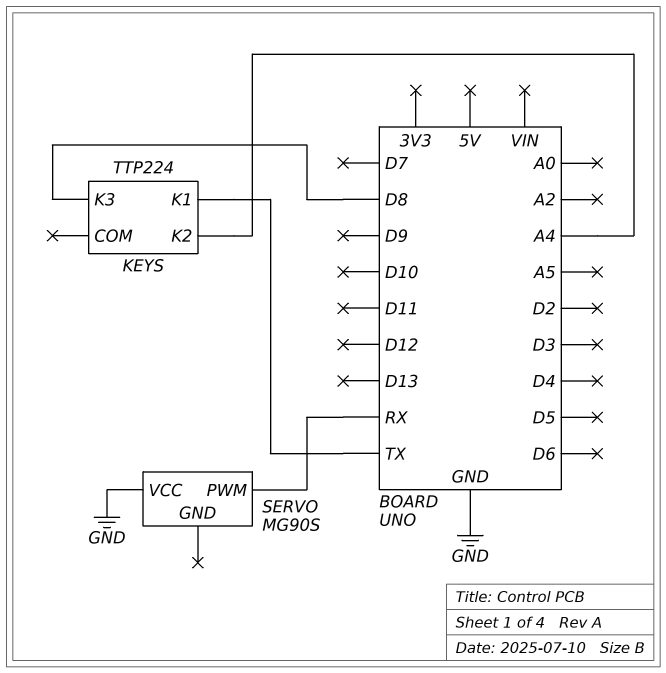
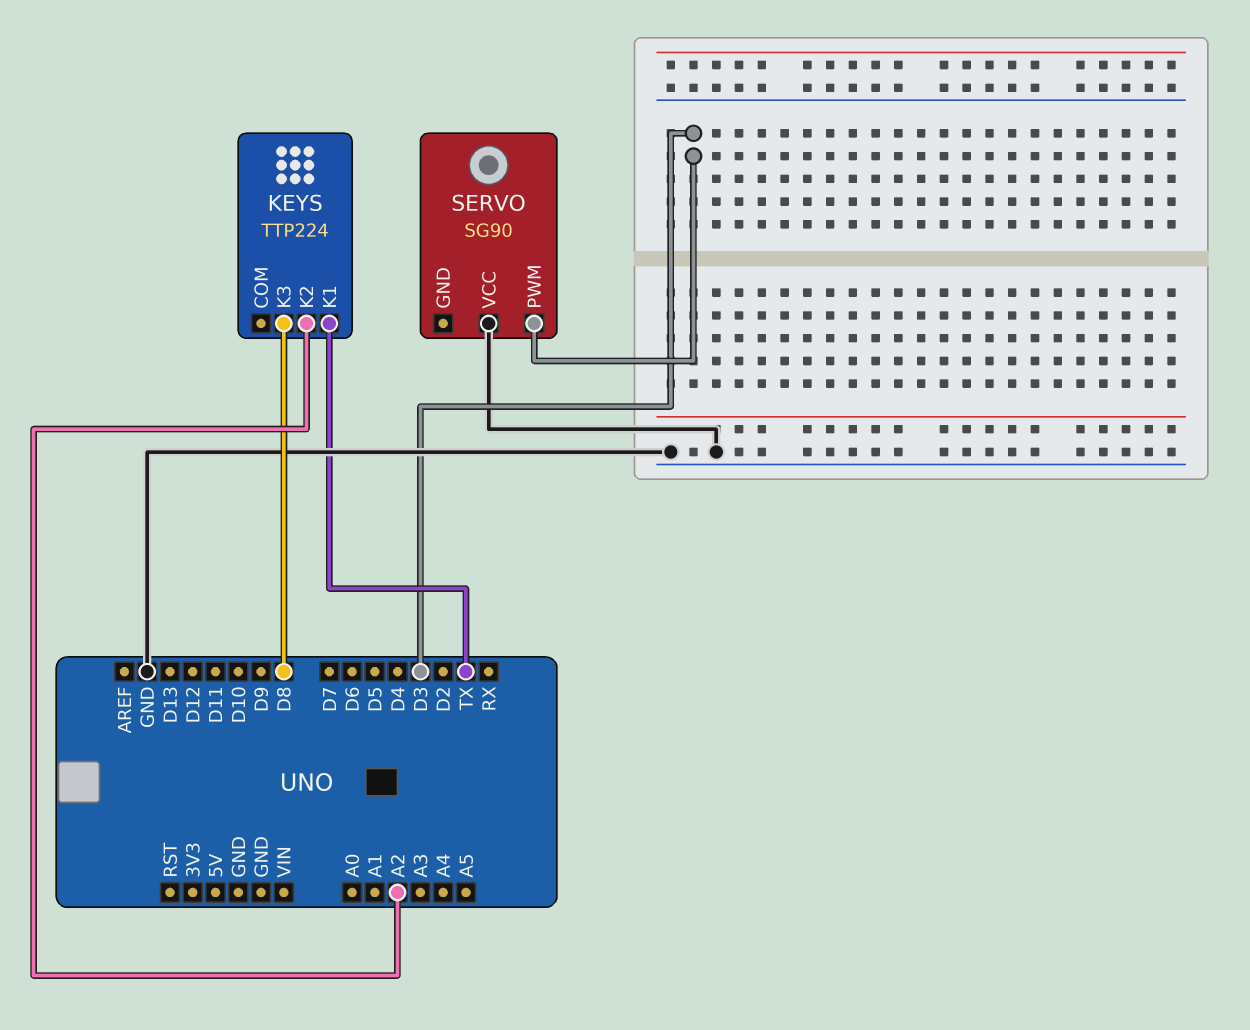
KEYS pin K2: A4 -> A2
SERVO: MG90S -> SG90
SERVO pin PWM: RX -> D3

